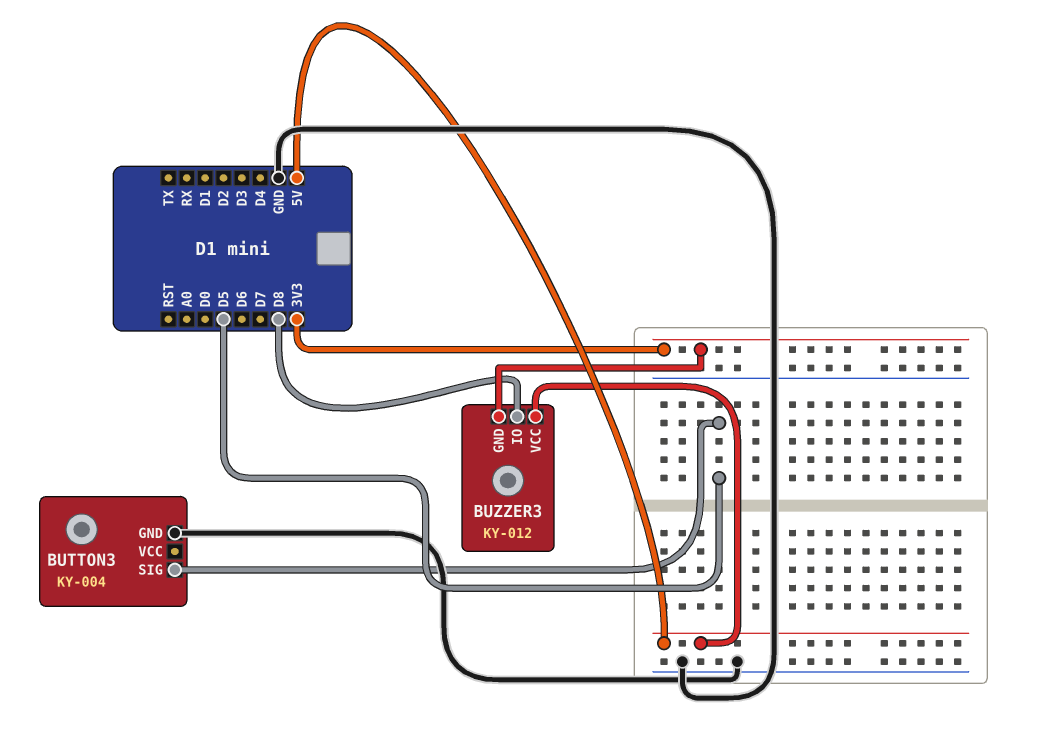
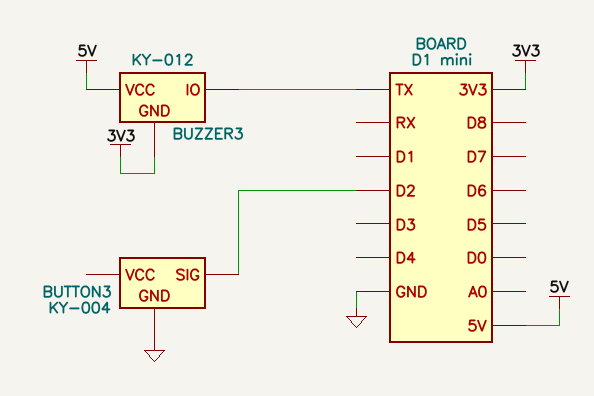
BUTTON3 pin SIG: D5 -> D2
BUZZER3 pin IO: D8 -> TX

